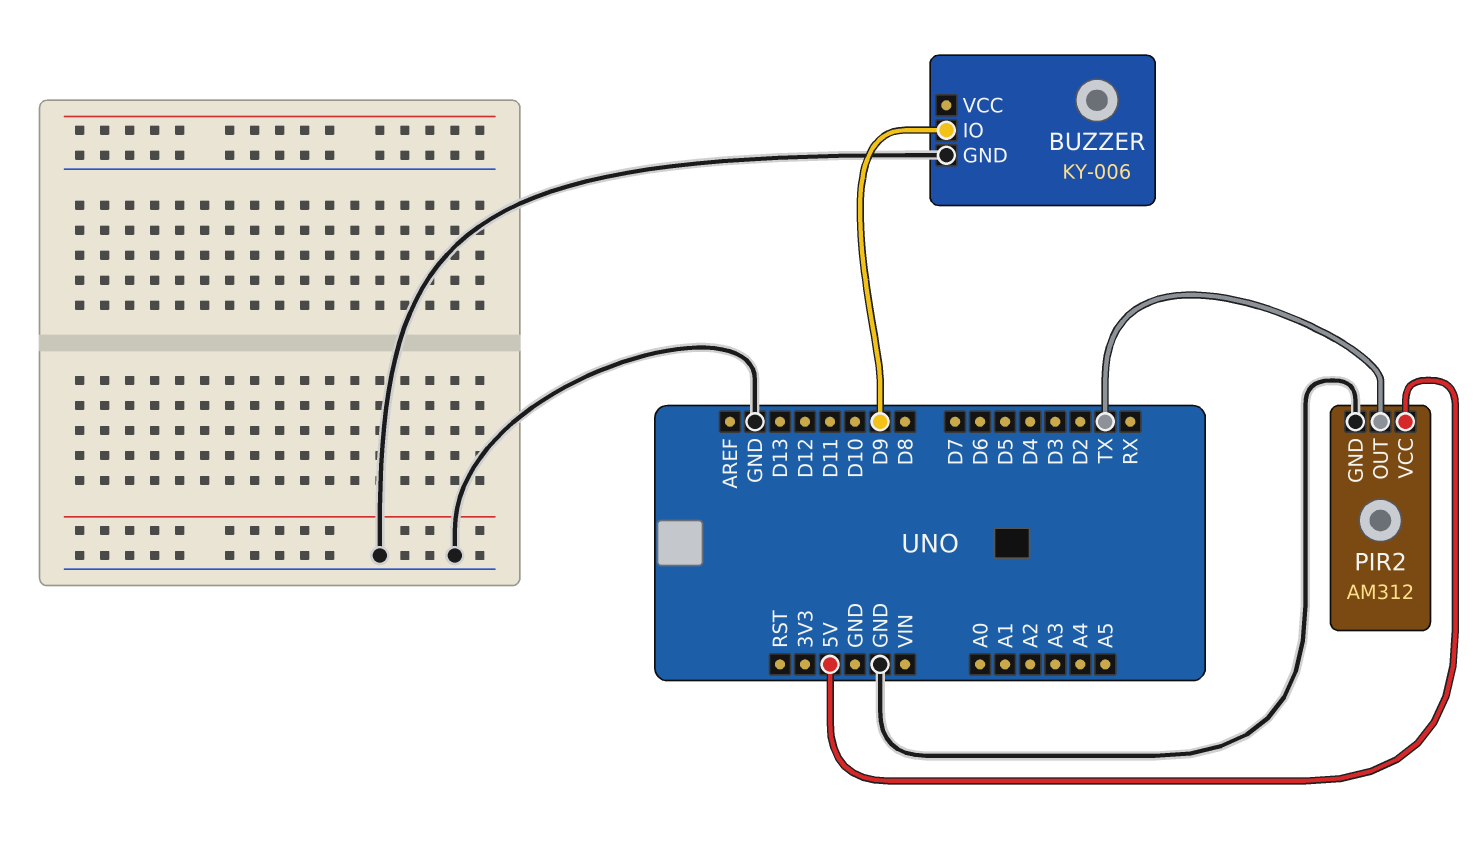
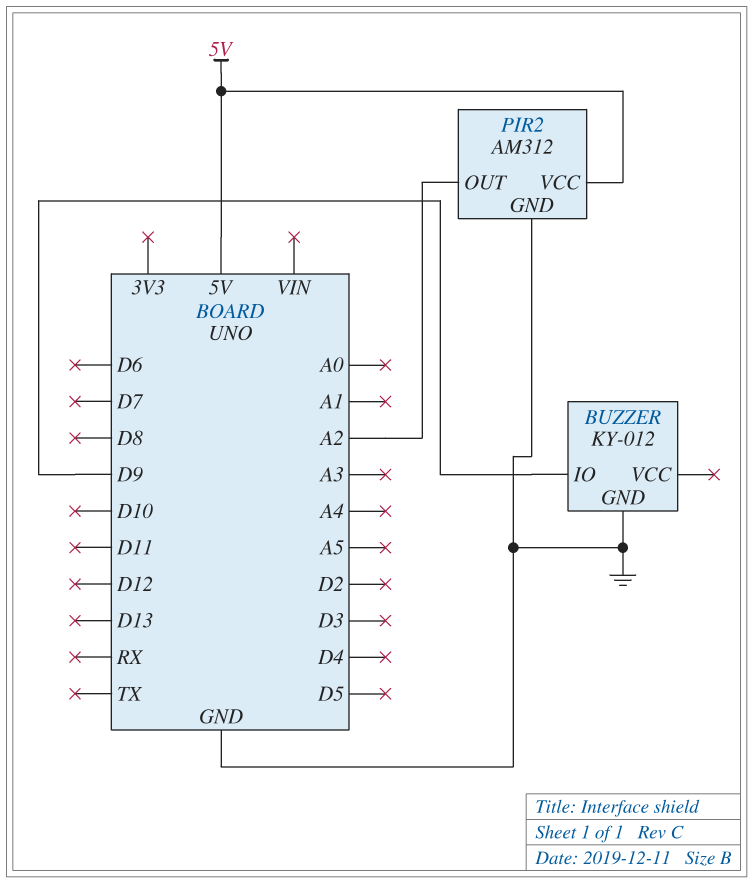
BUZZER: KY-006 -> KY-012
PIR2 pin OUT: TX -> A2

